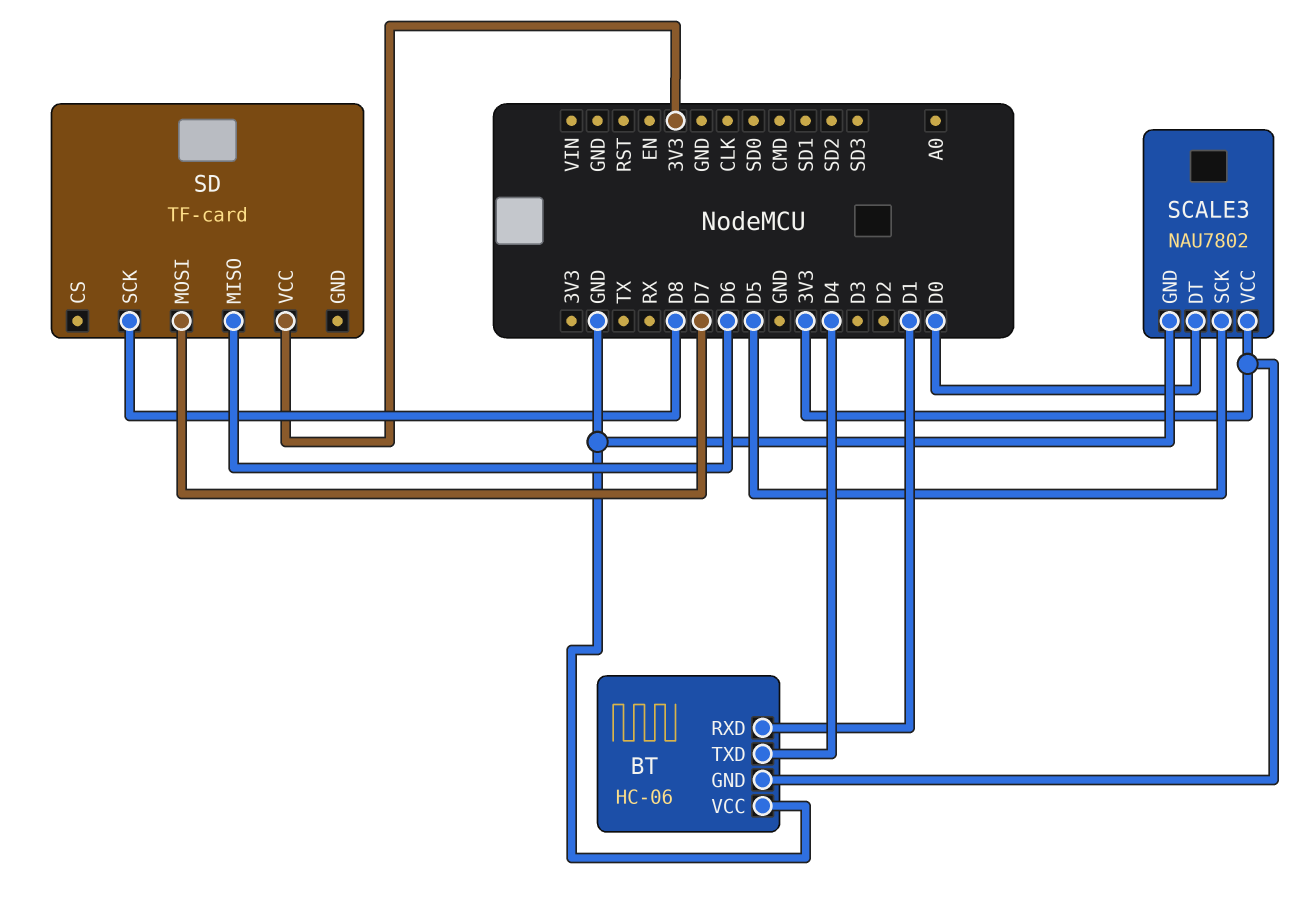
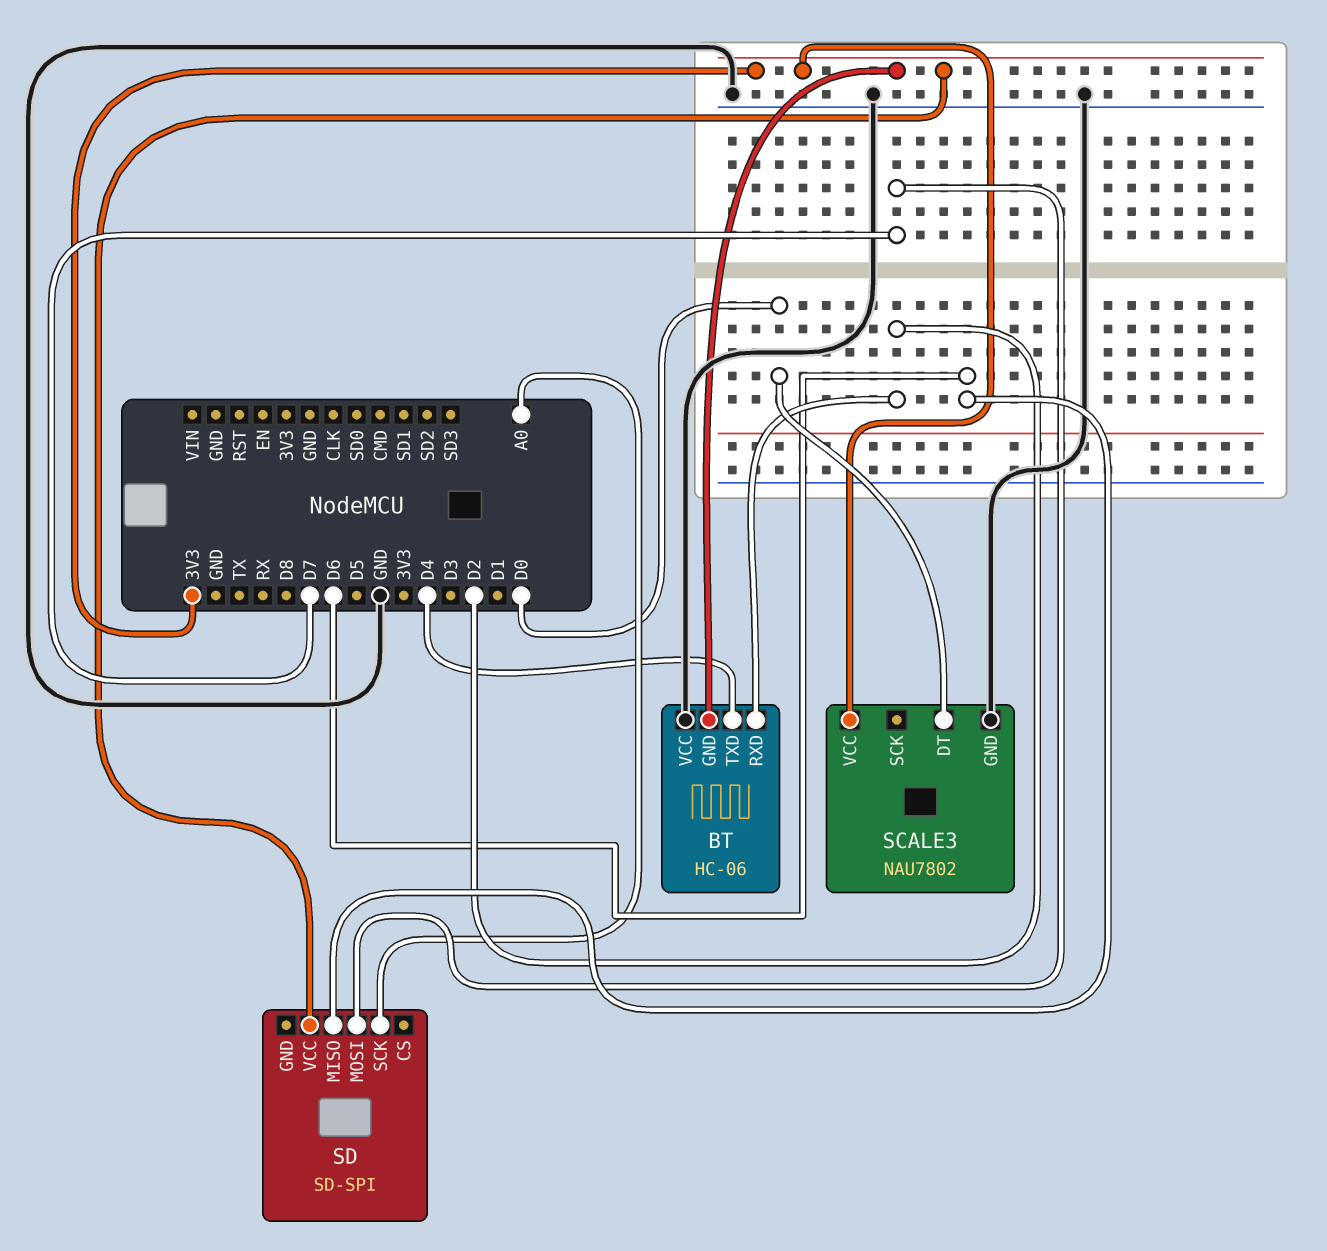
BT pin RXD: D1 -> D2
SCALE3 pin SCK: D5 -> none
SD: TF-card -> SD-SPI
SD pin SCK: D8 -> A0

